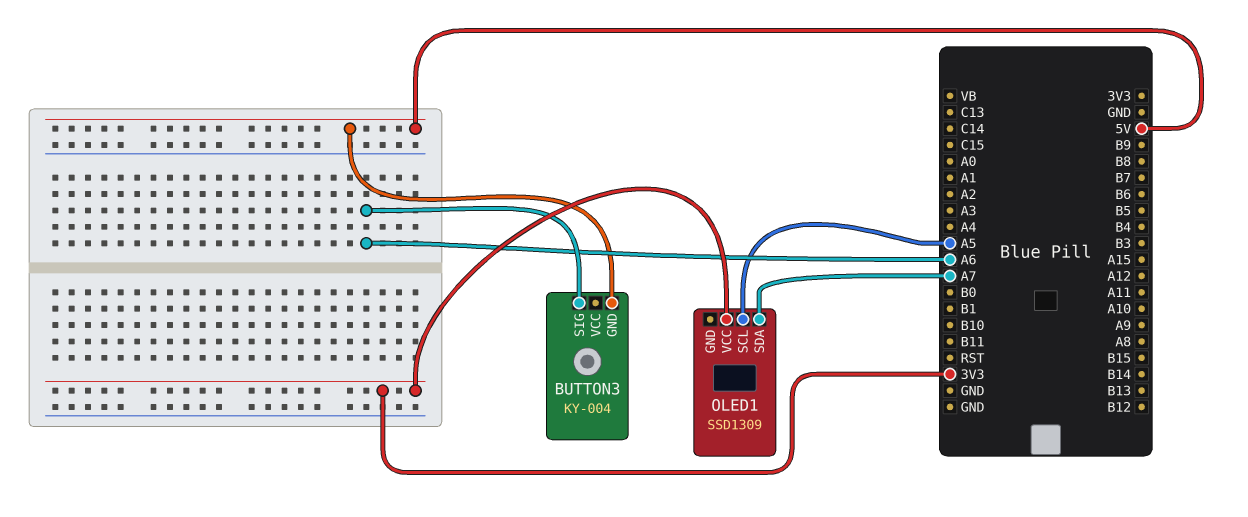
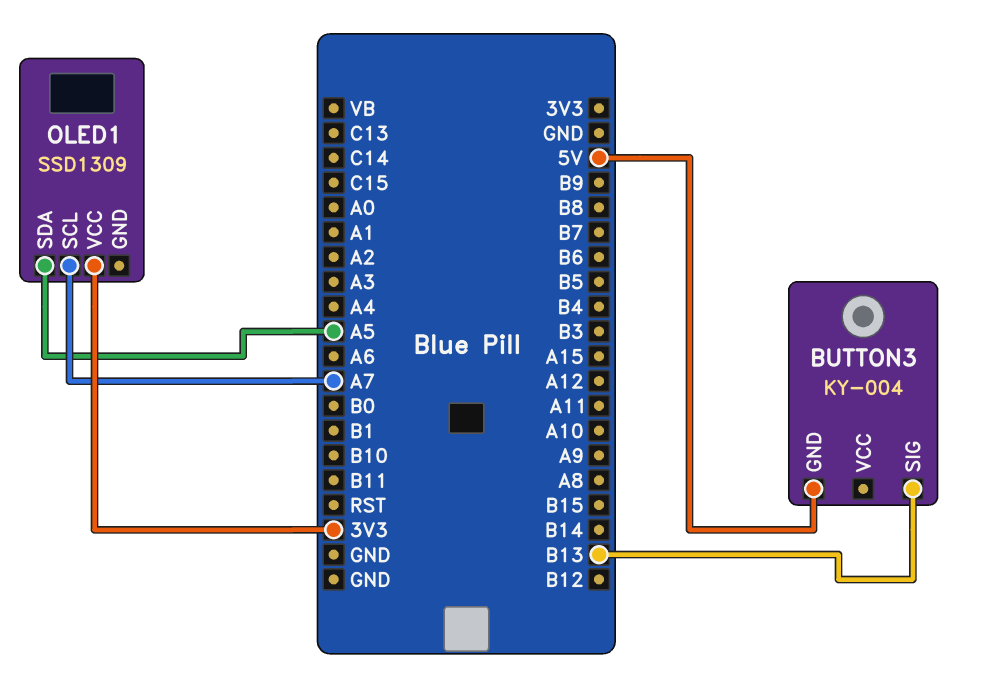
BUTTON3 pin SIG: A6 -> B13
OLED1 pin SCL: A5 -> A7
OLED1 pin SDA: A7 -> A5

